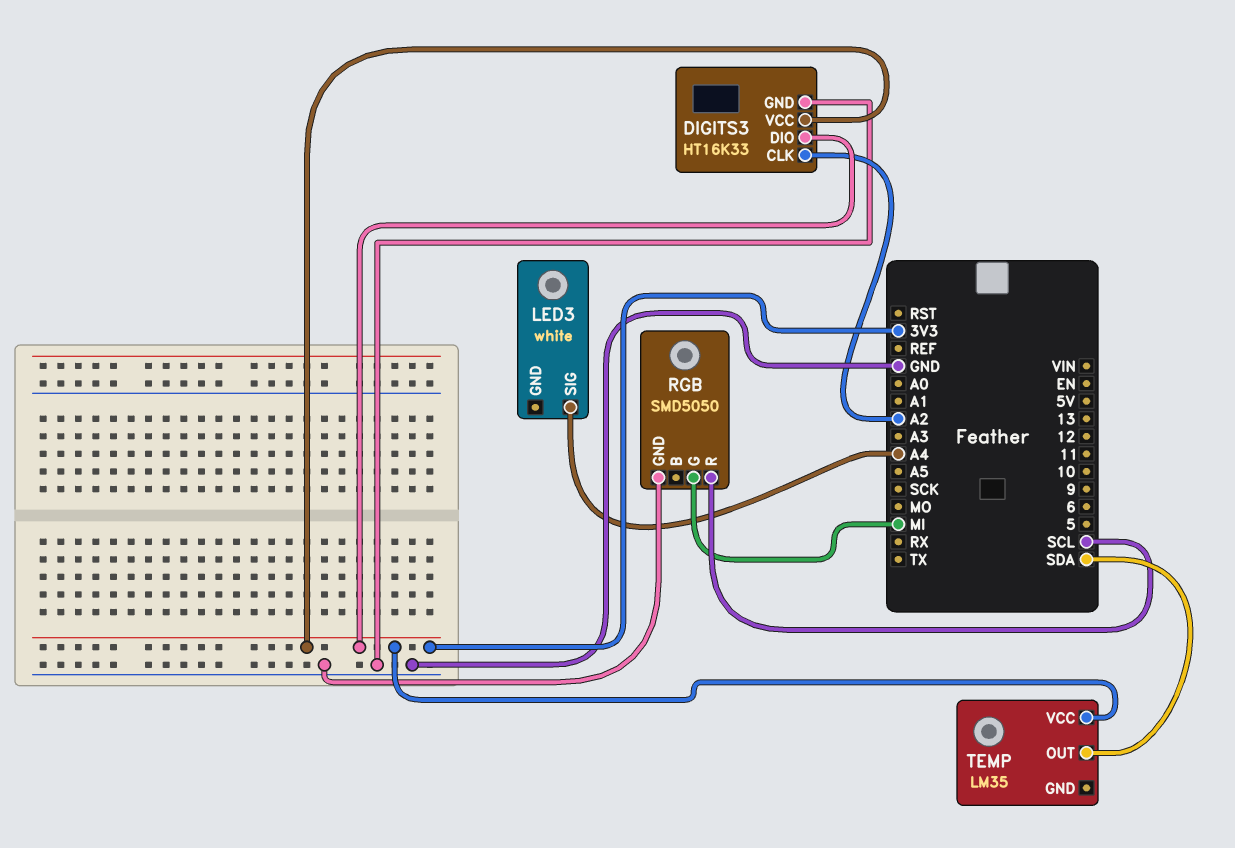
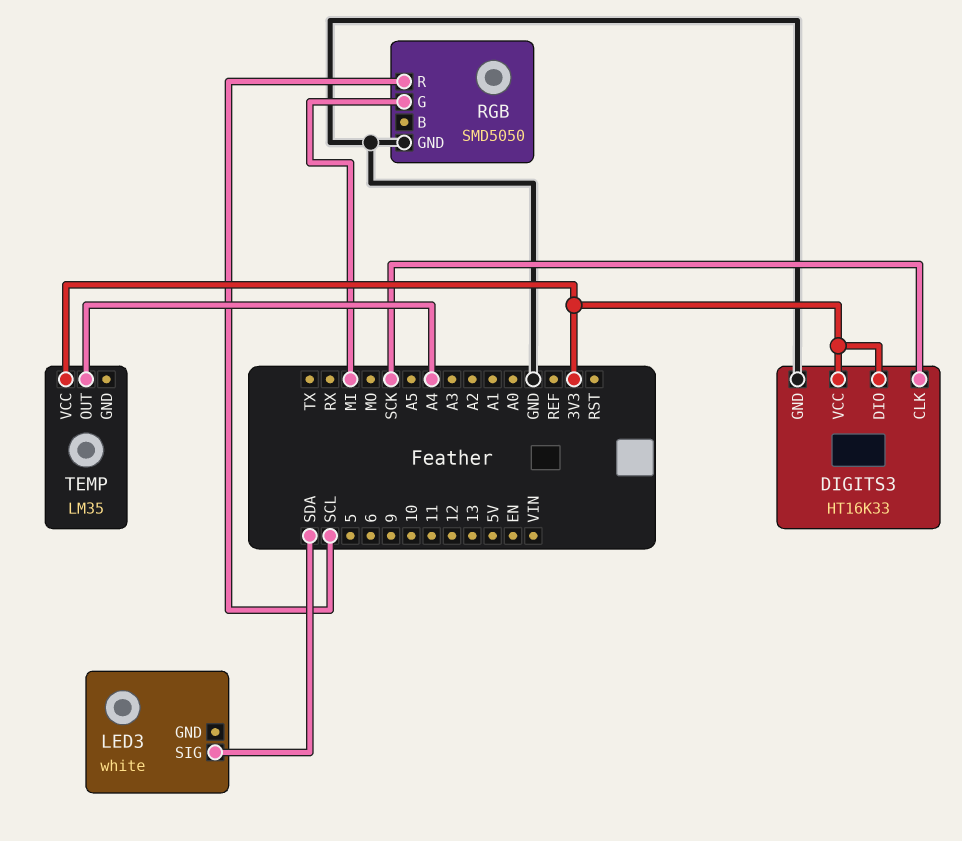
DIGITS3 pin CLK: A2 -> SCK
LED3 pin SIG: A4 -> SDA
TEMP pin OUT: SDA -> A4

